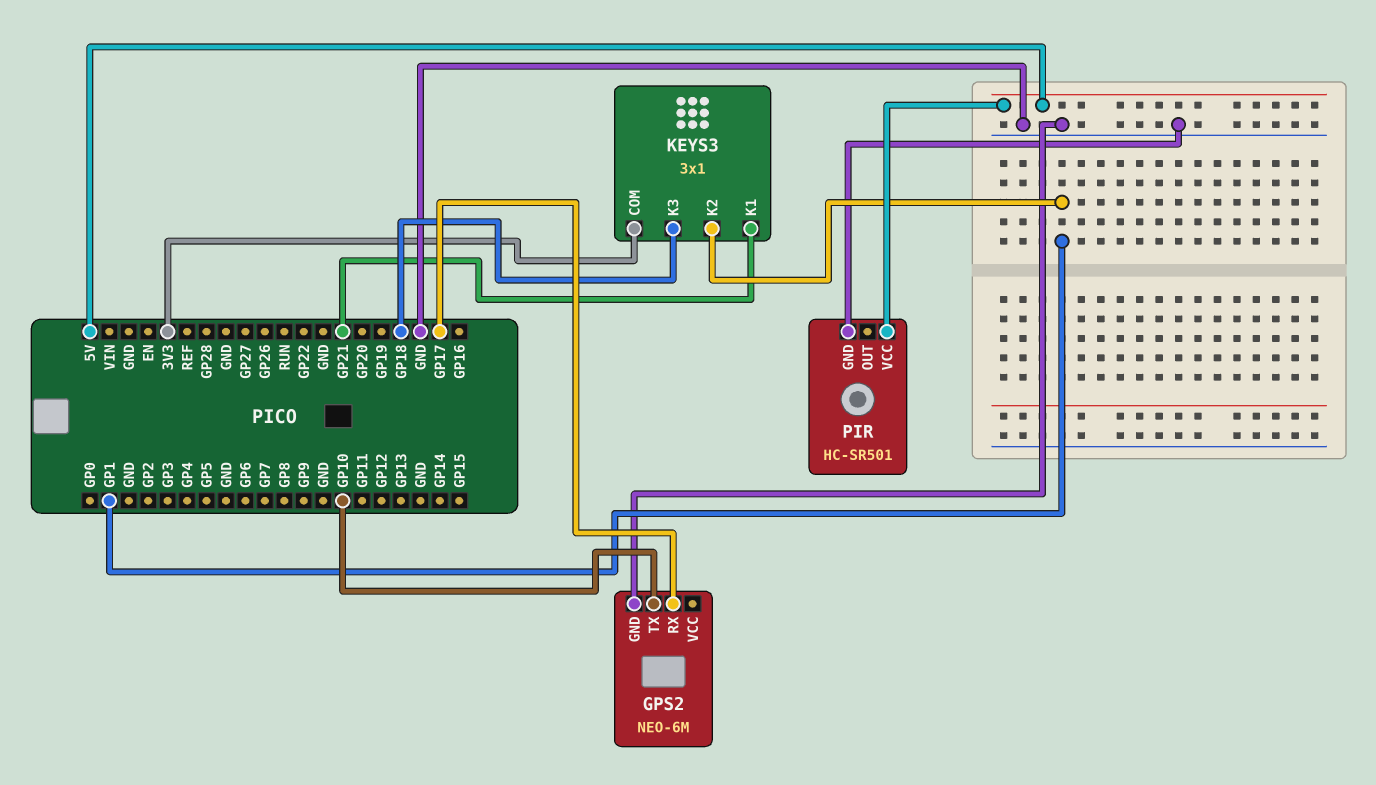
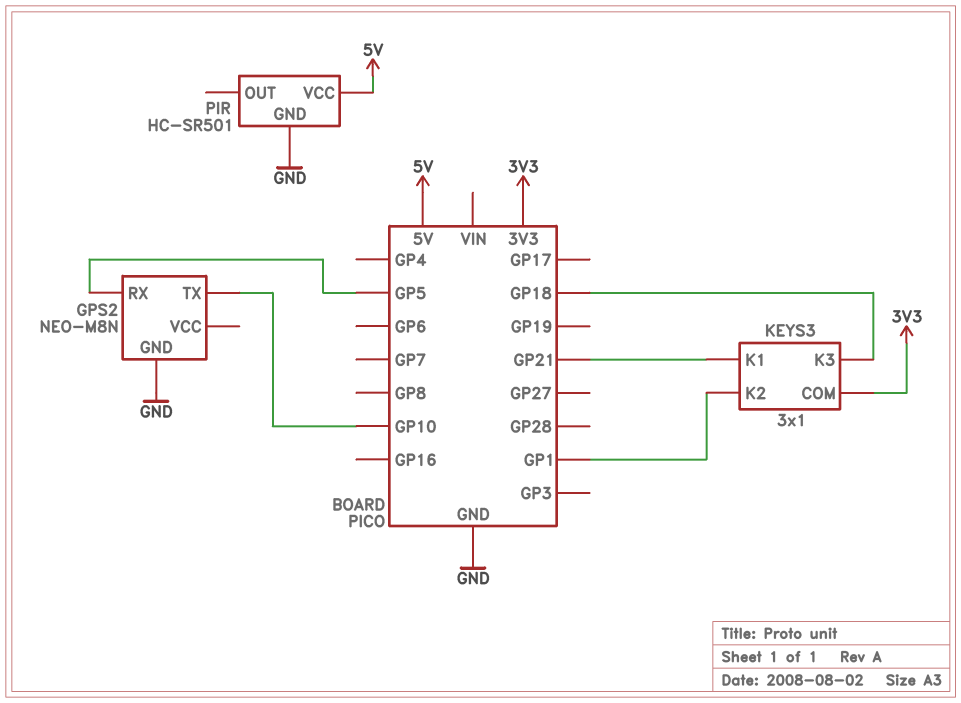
GPS2: NEO-6M -> NEO-M8N
GPS2 pin RX: GP17 -> GP5

